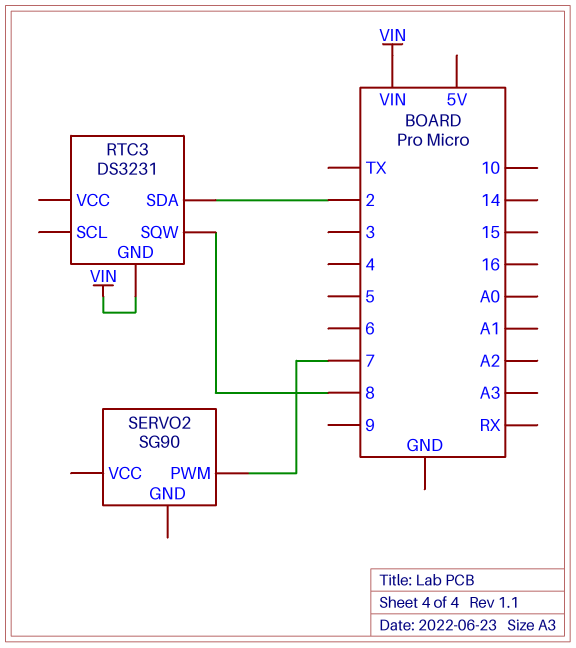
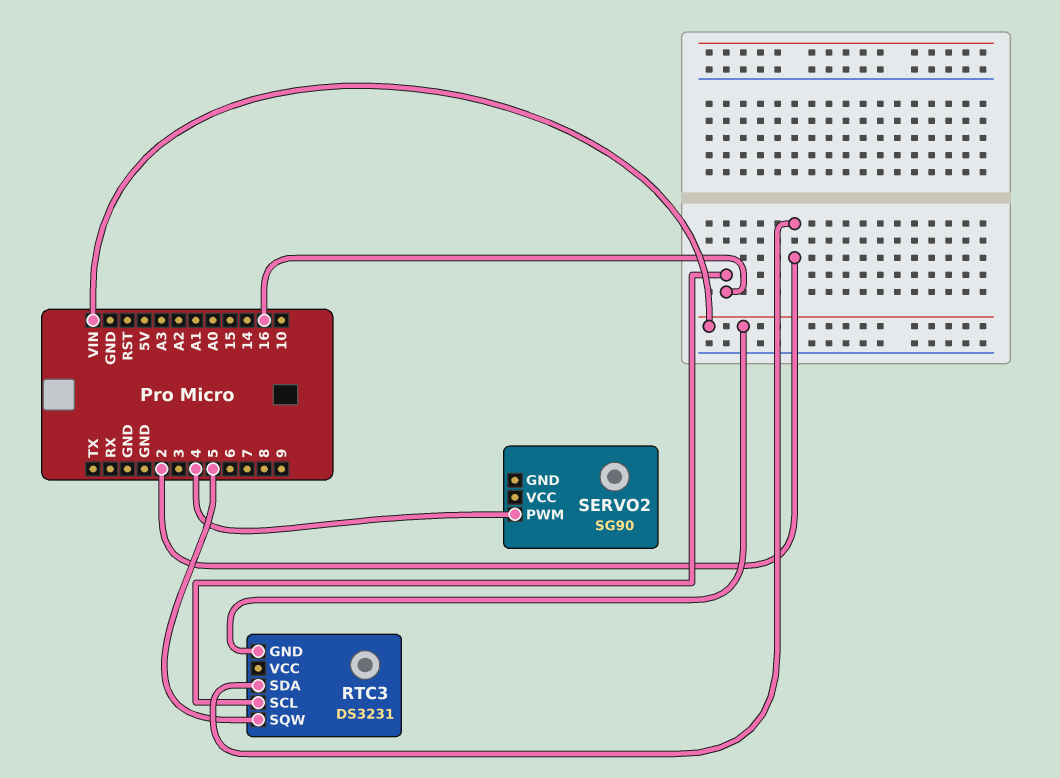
RTC3 pin SCL: none -> 16
RTC3 pin SQW: 8 -> 5
SERVO2 pin PWM: 7 -> 4

